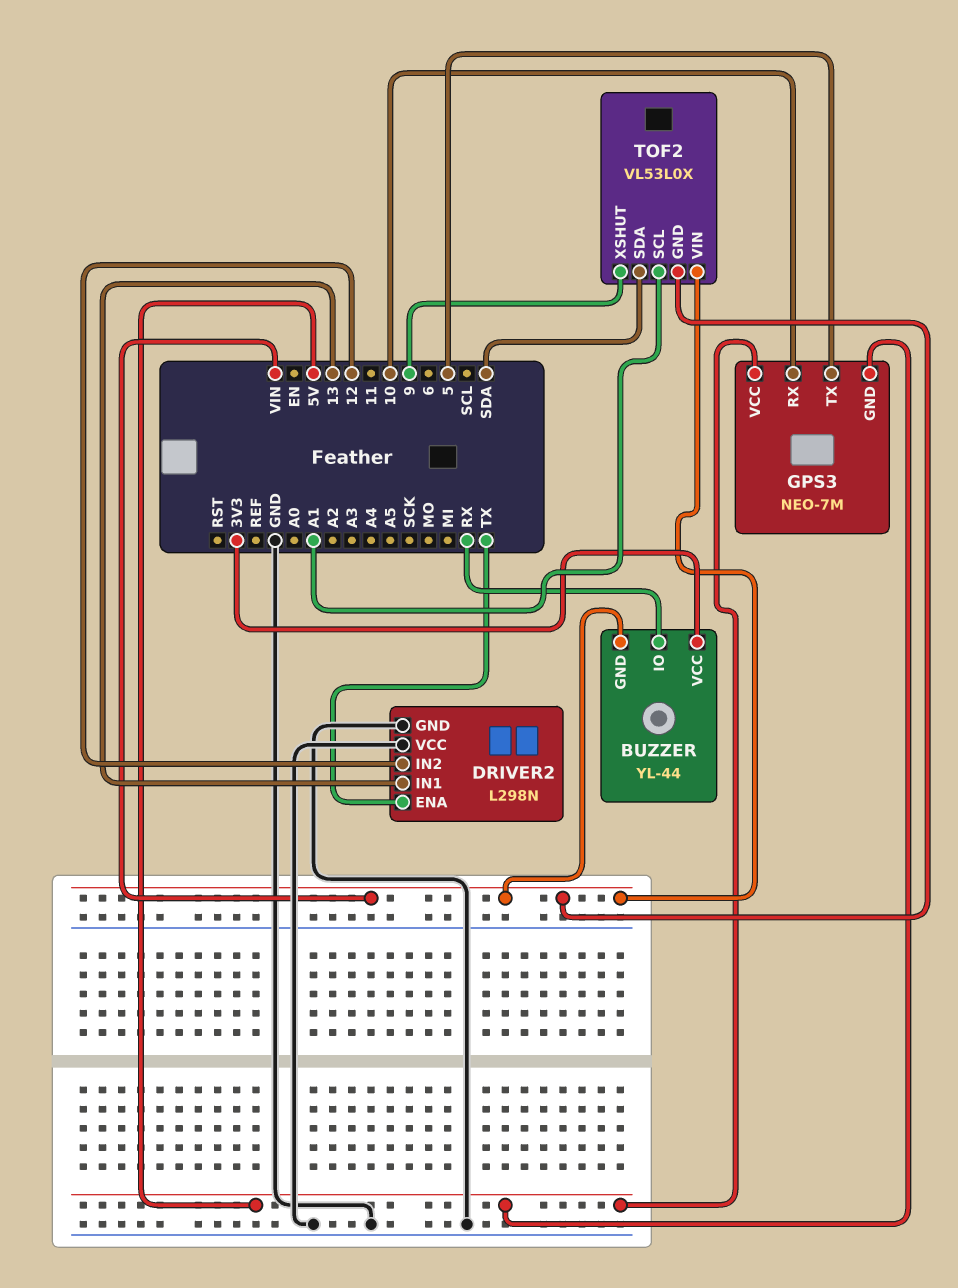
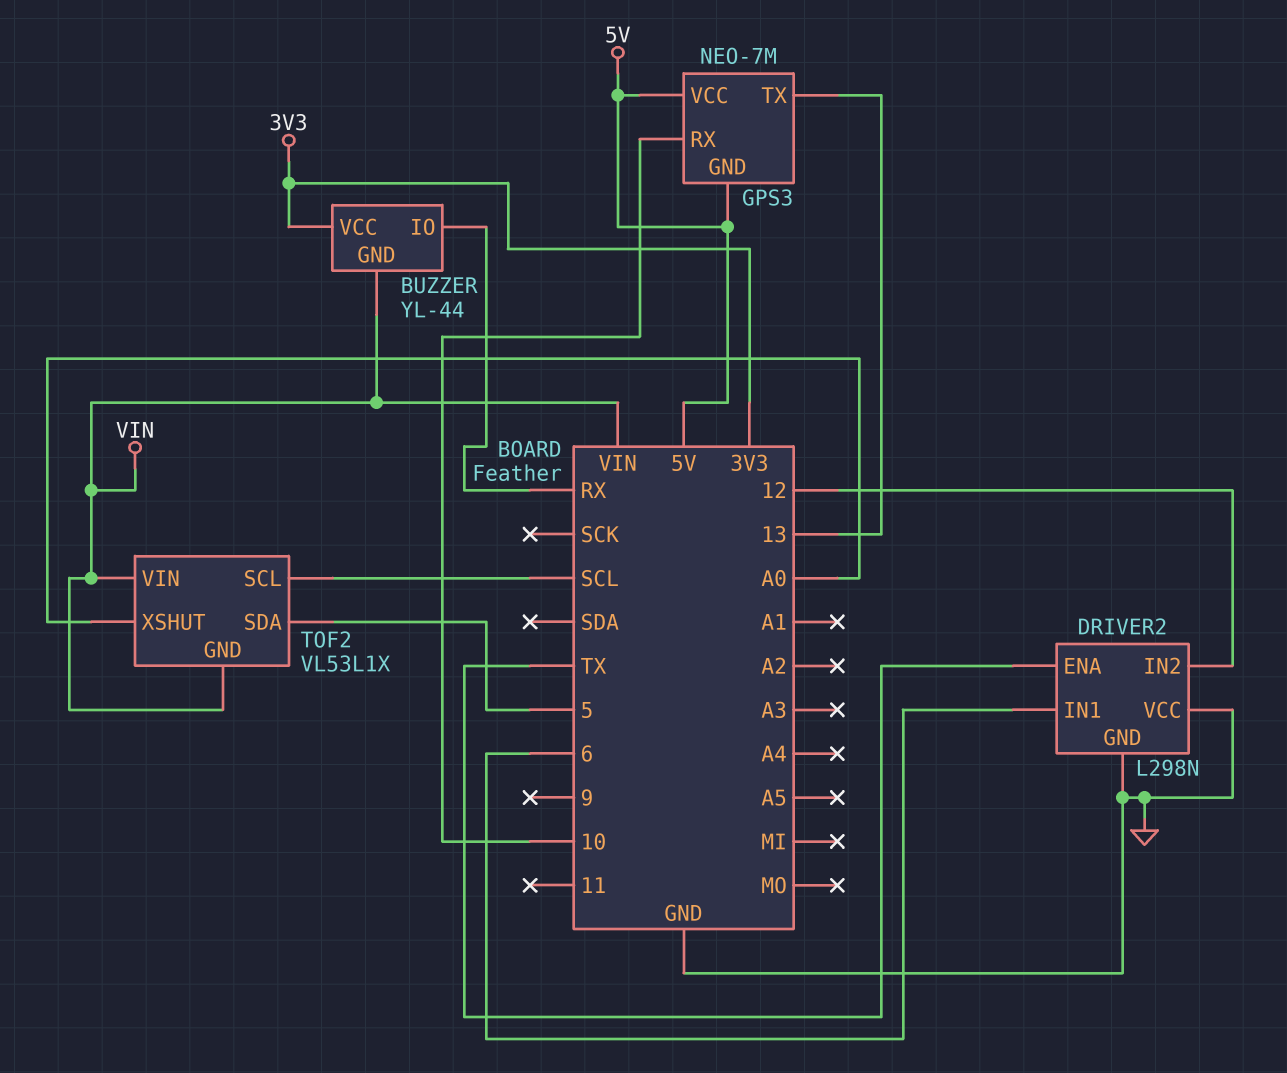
DRIVER2 pin IN1: 13 -> 6
GPS3 pin TX: 5 -> 13
TOF2: VL53L0X -> VL53L1X
TOF2 pin SCL: A1 -> SCL
TOF2 pin SDA: SDA -> 5
TOF2 pin XSHUT: 9 -> A0

